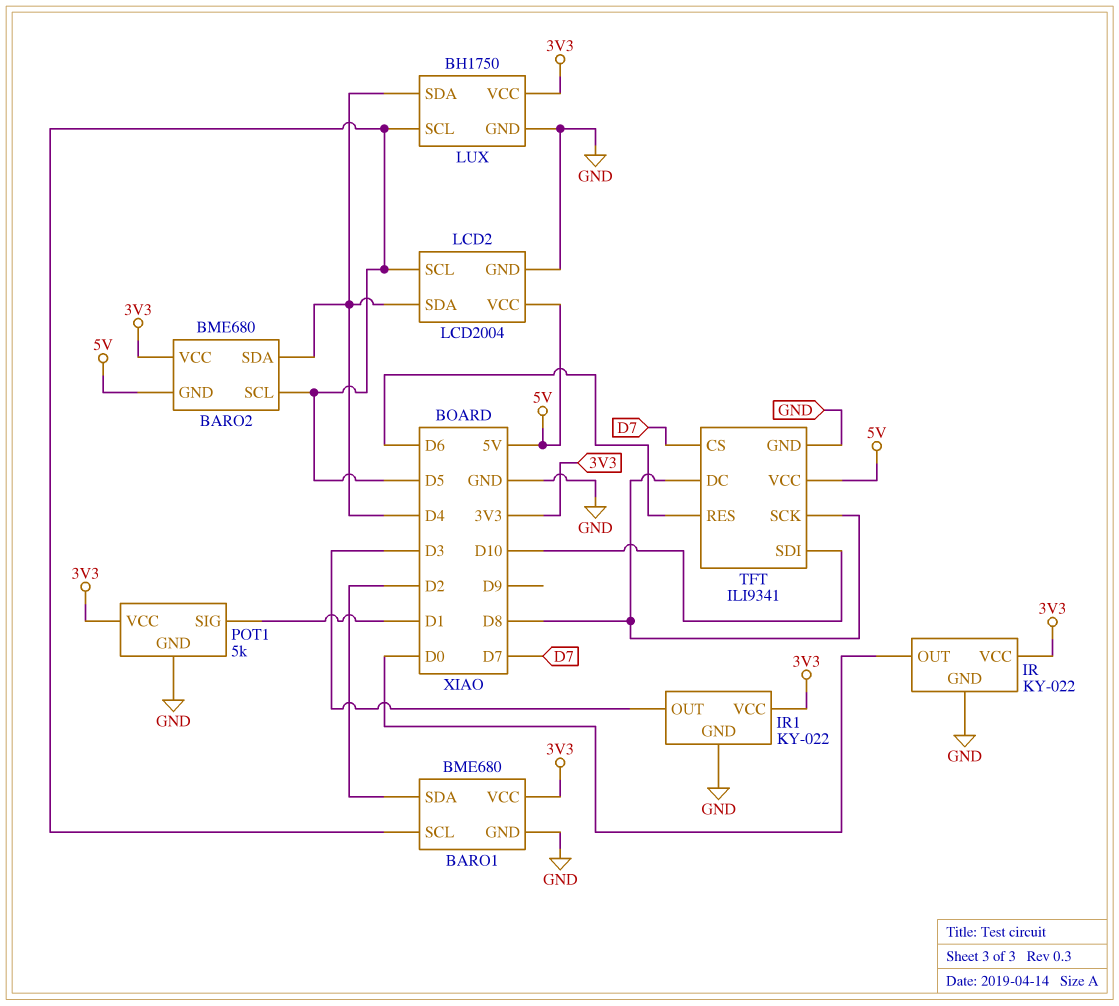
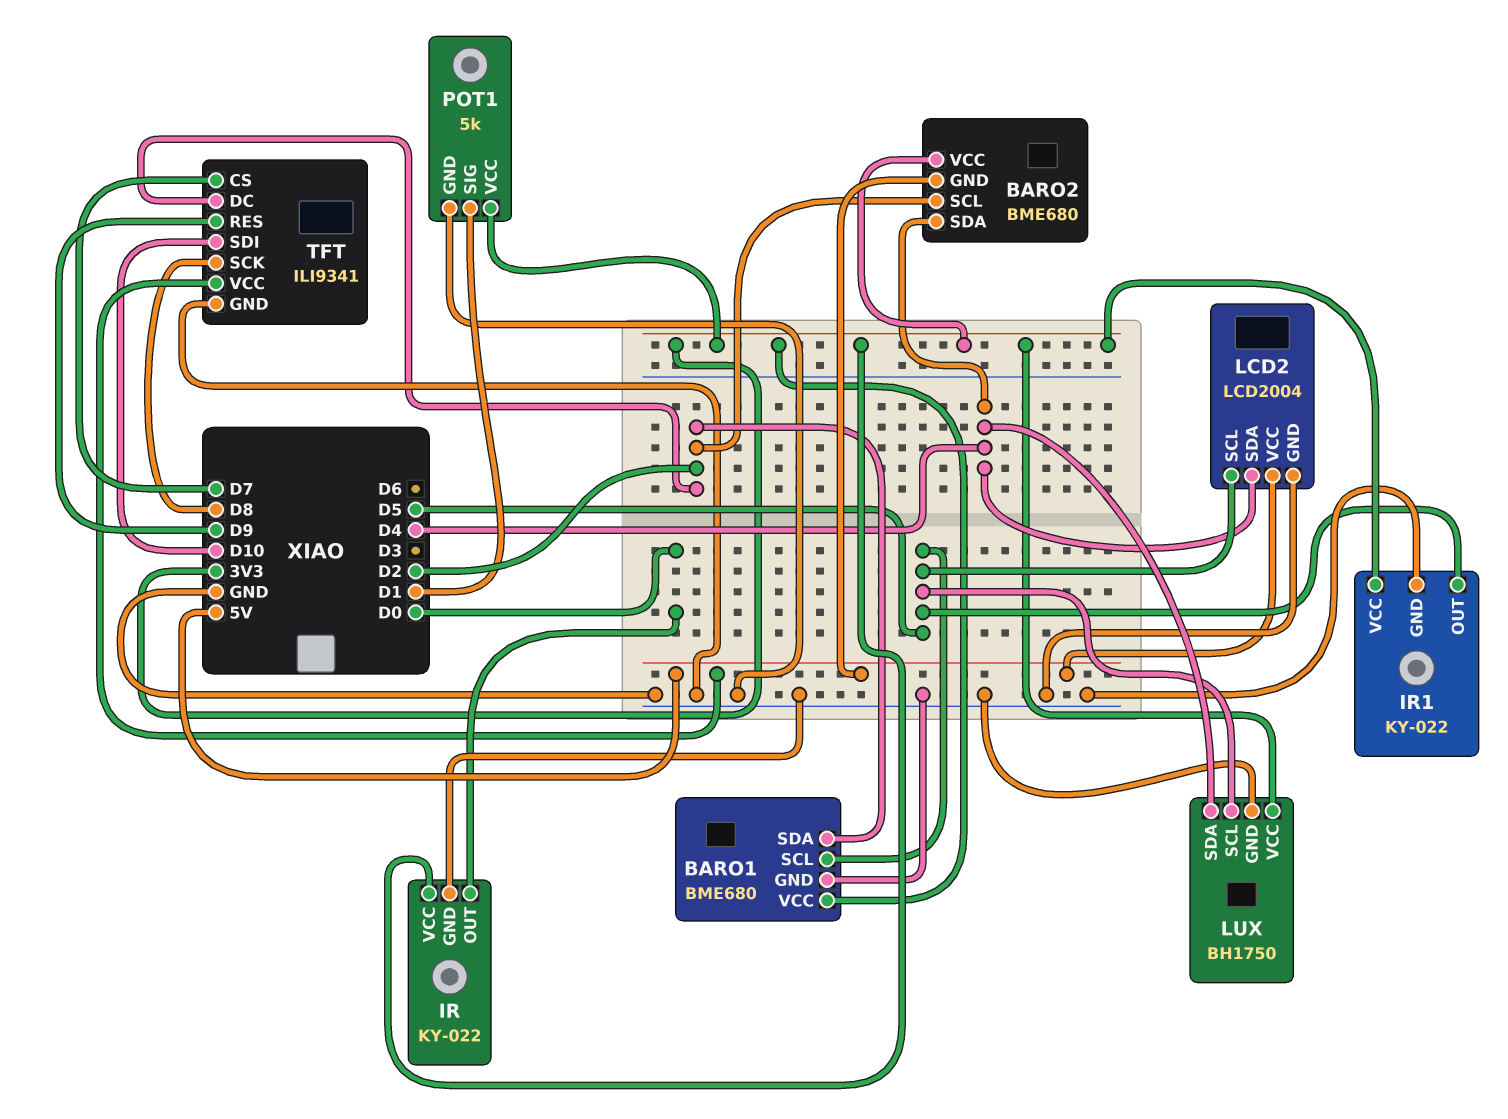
BARO2 pin SCL: D5 -> D2
IR1 pin OUT: D3 -> D5
TFT pin DC: D8 -> D2
TFT pin RES: D6 -> D9

